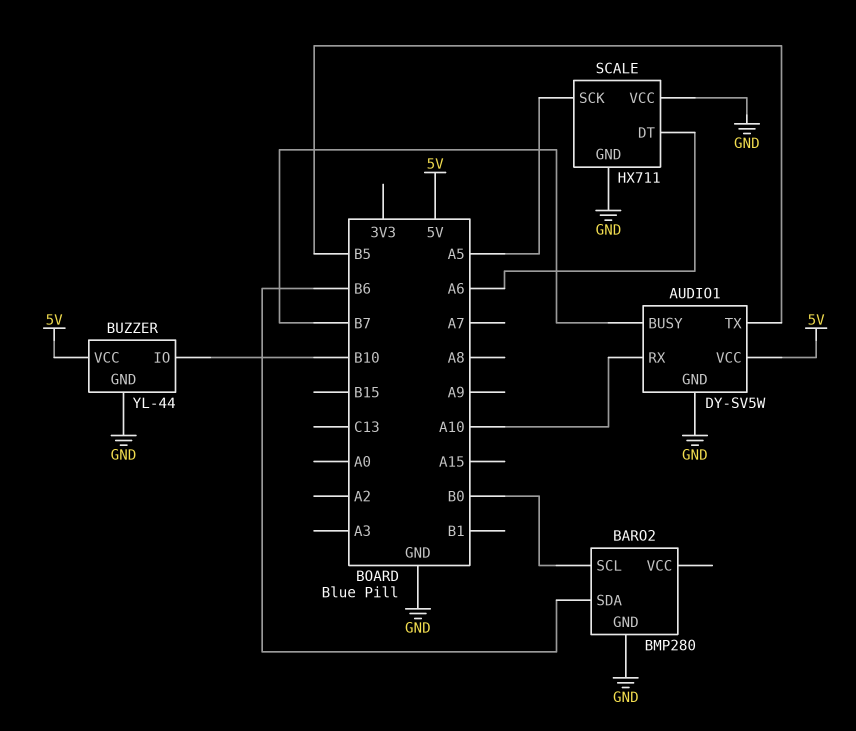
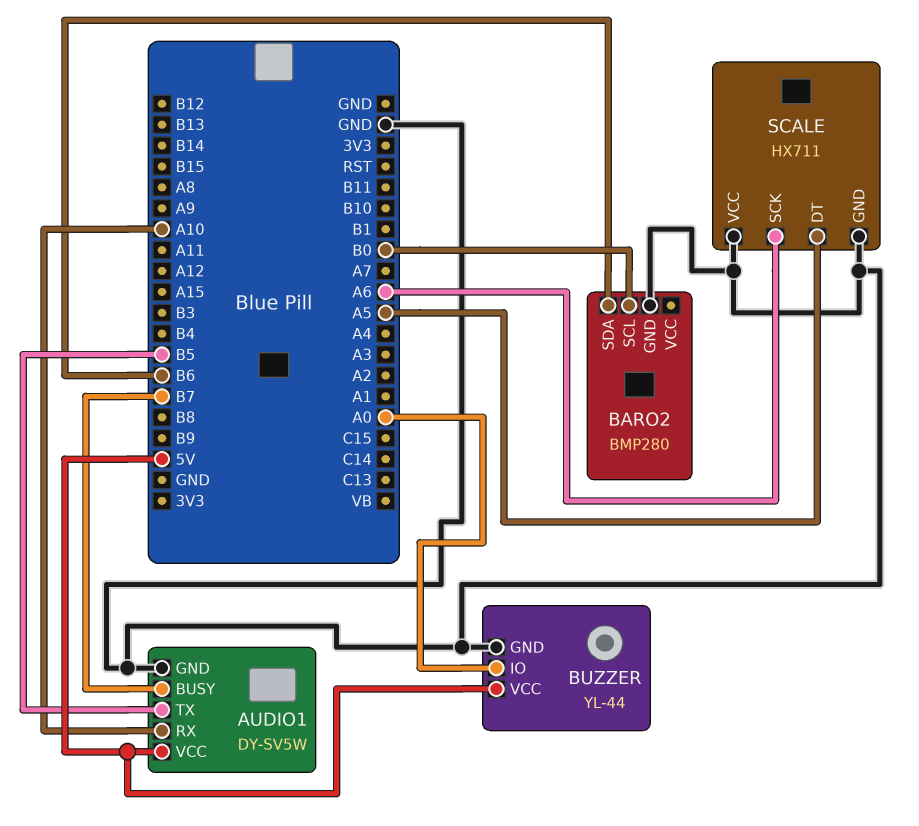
BUZZER pin IO: B10 -> A0
SCALE pin DT: A6 -> A5
SCALE pin SCK: A5 -> A6

